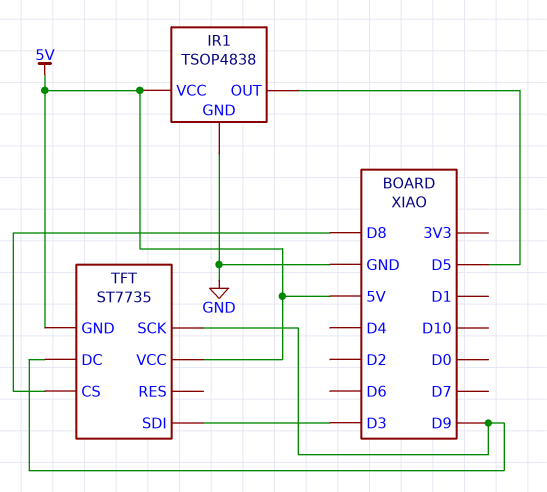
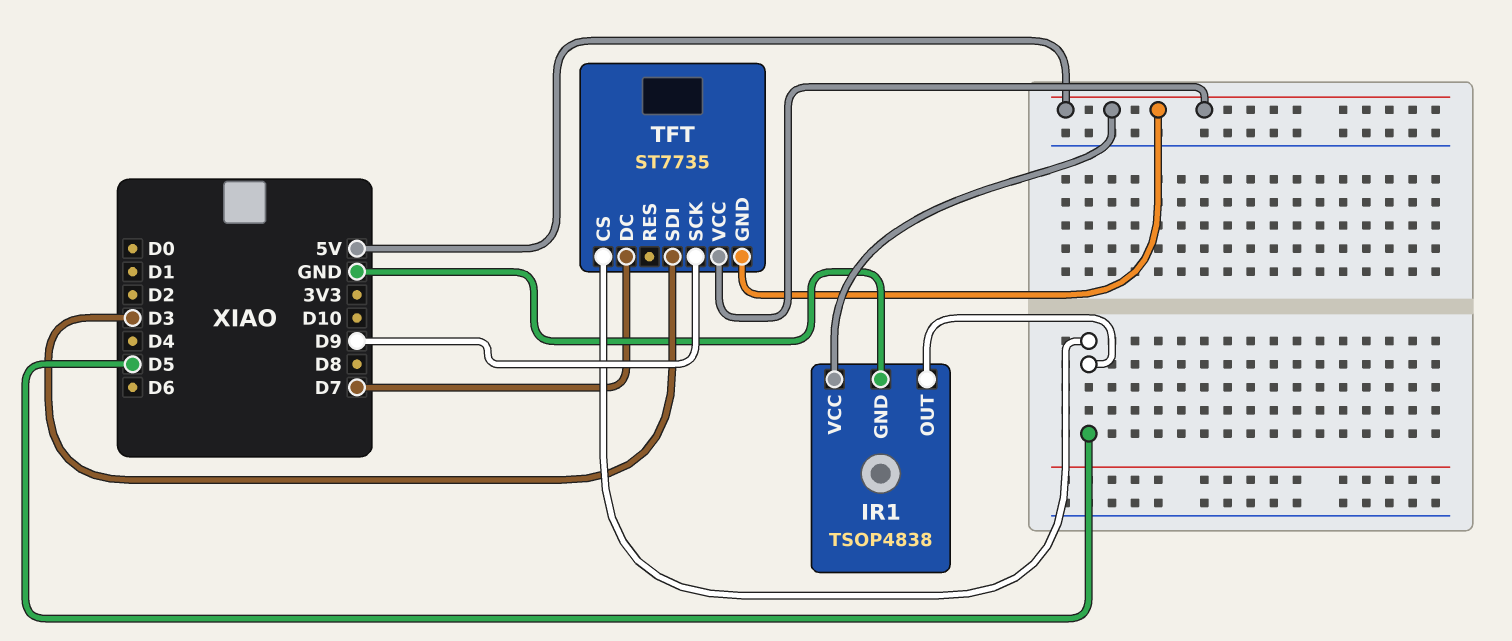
TFT pin CS: D8 -> D5
TFT pin DC: D9 -> D7

